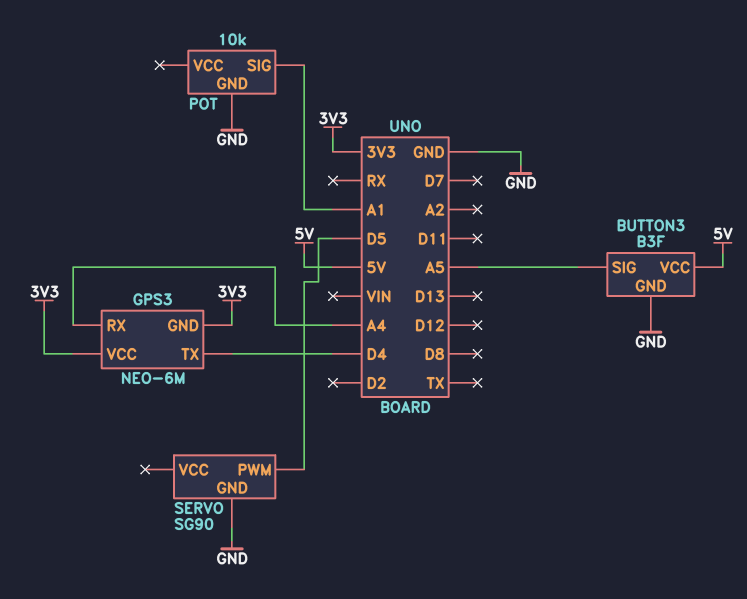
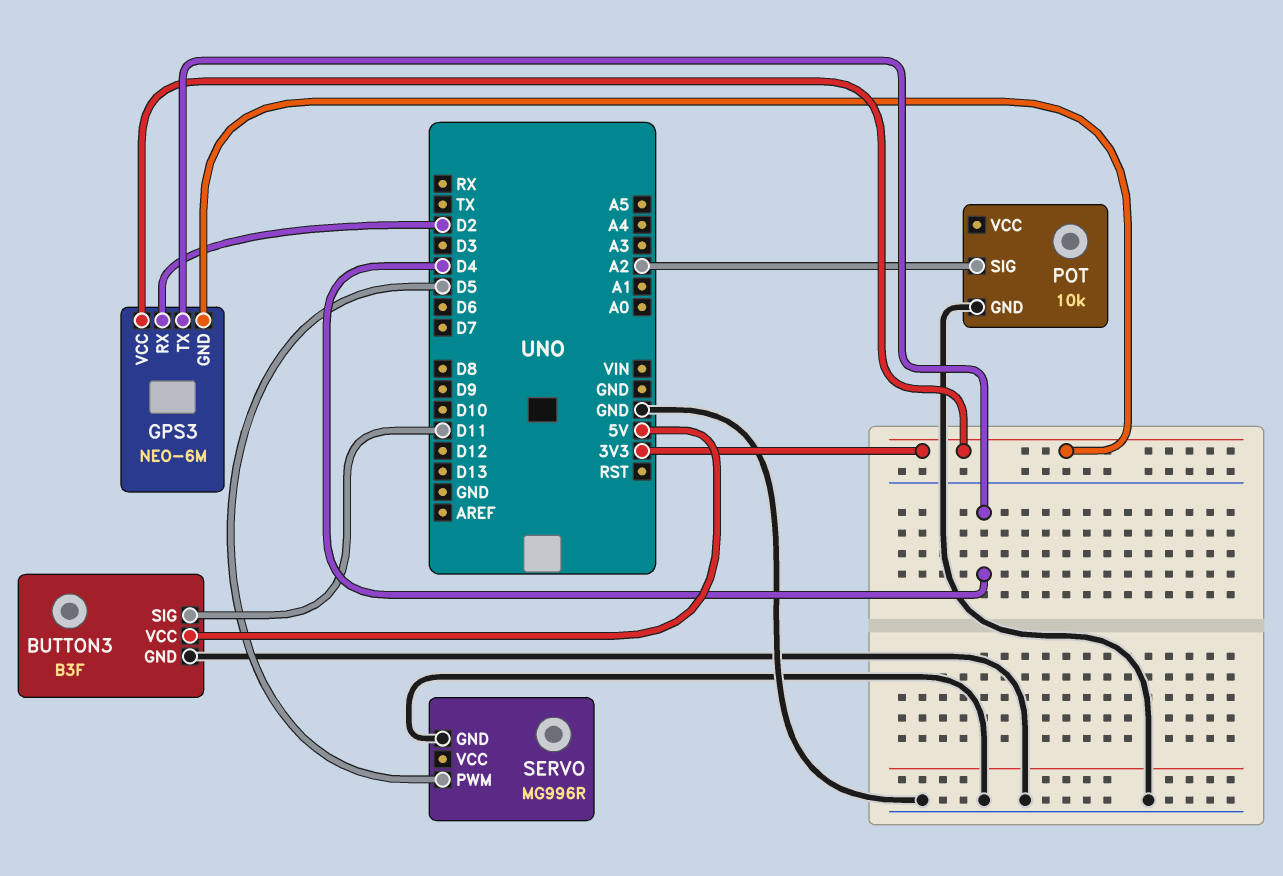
BUTTON3 pin SIG: A5 -> D11
GPS3 pin RX: A4 -> D2
POT pin SIG: A1 -> A2
SERVO: SG90 -> MG996R

